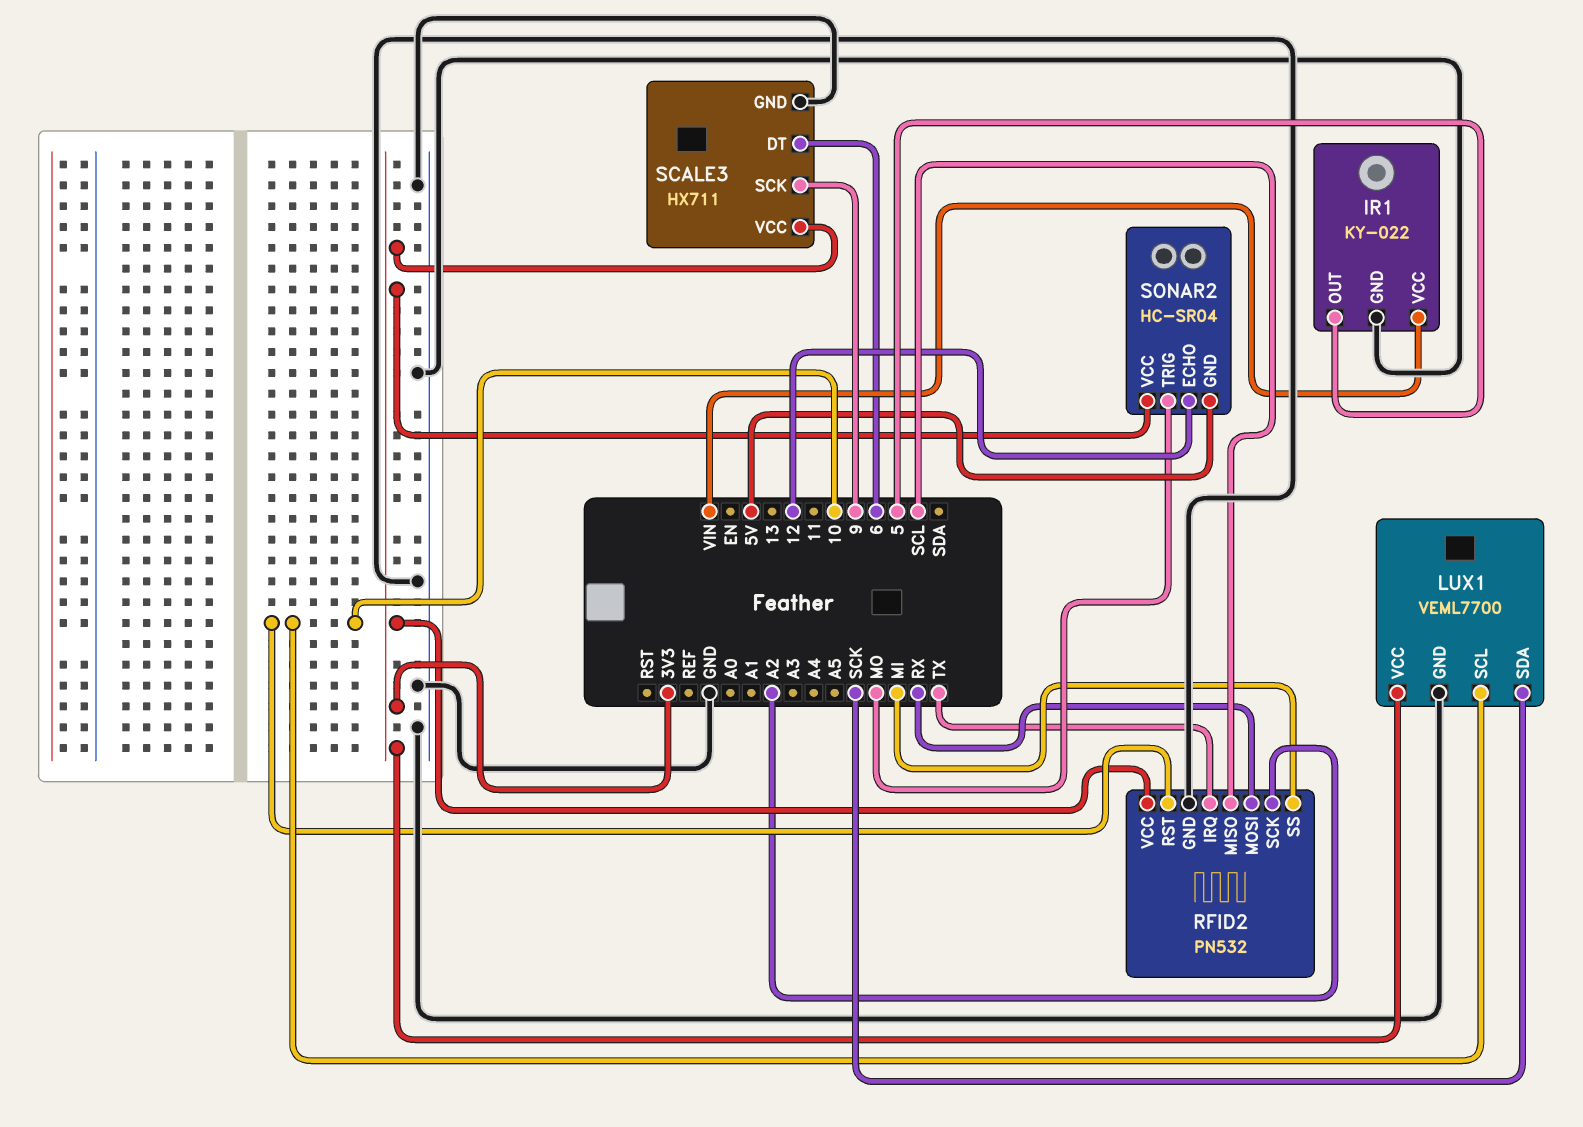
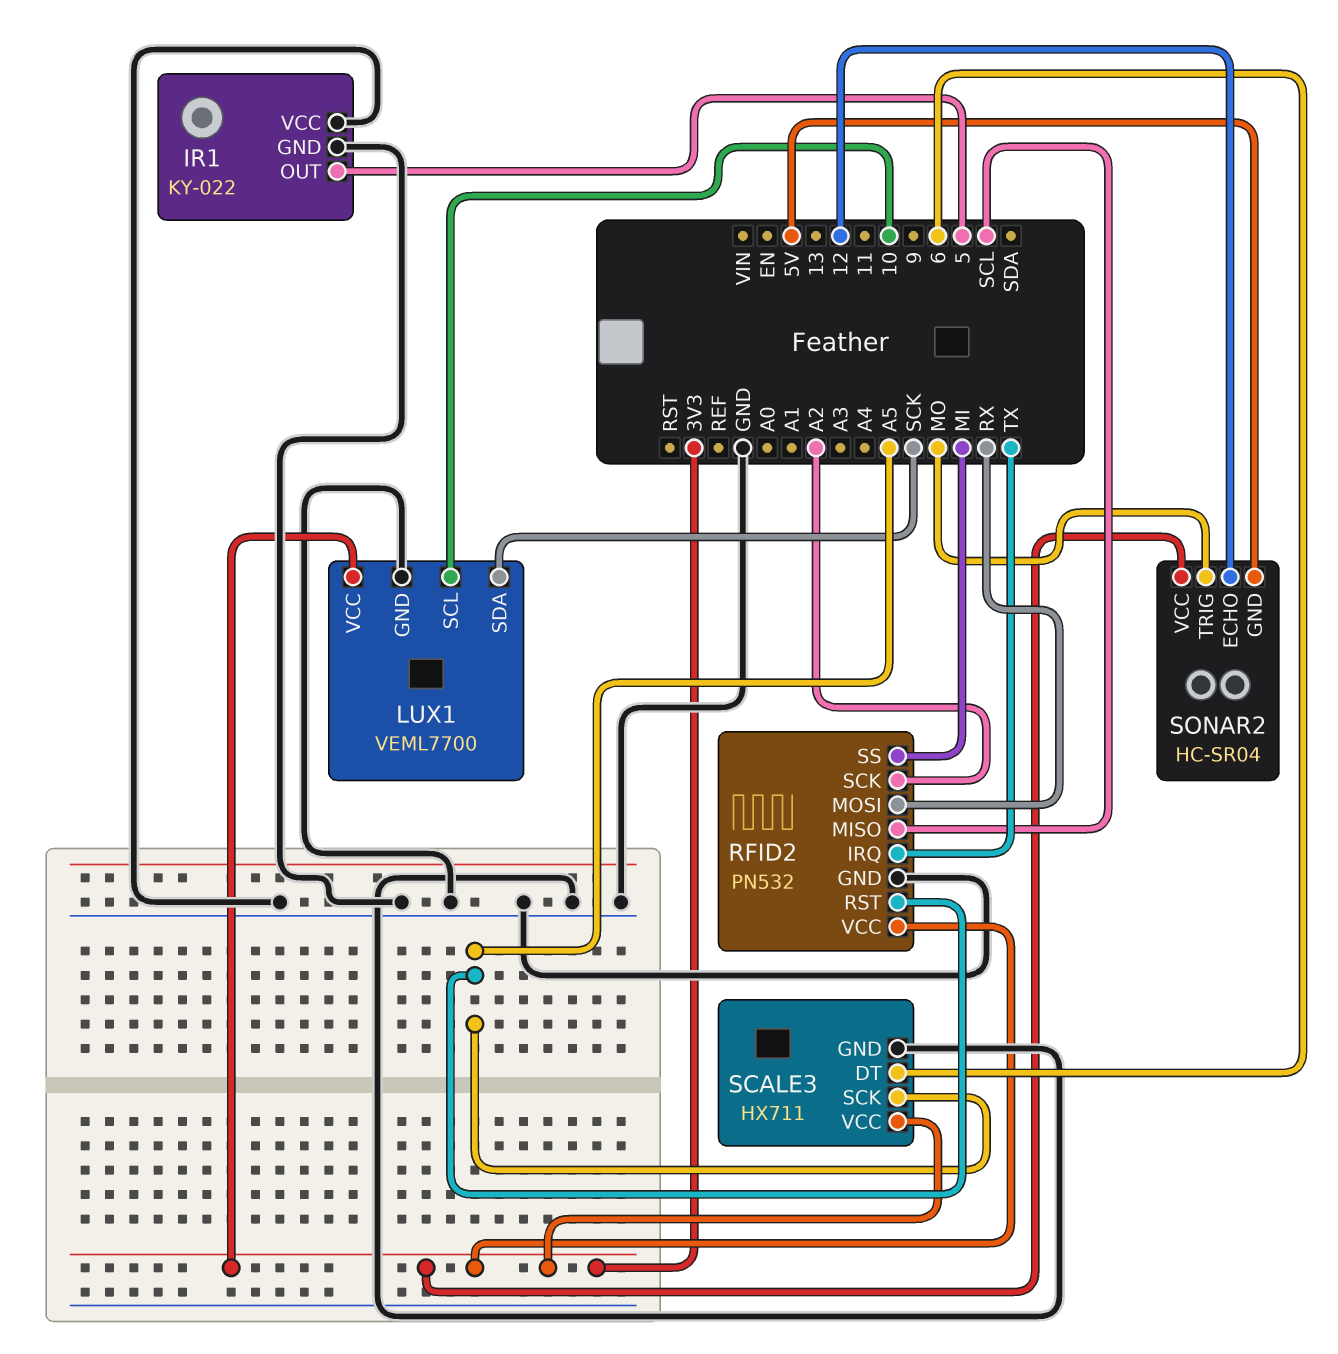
IR1 pin VCC: VIN -> GND
RFID2 pin RST: 10 -> A5
SCALE3 pin SCK: 9 -> A5

